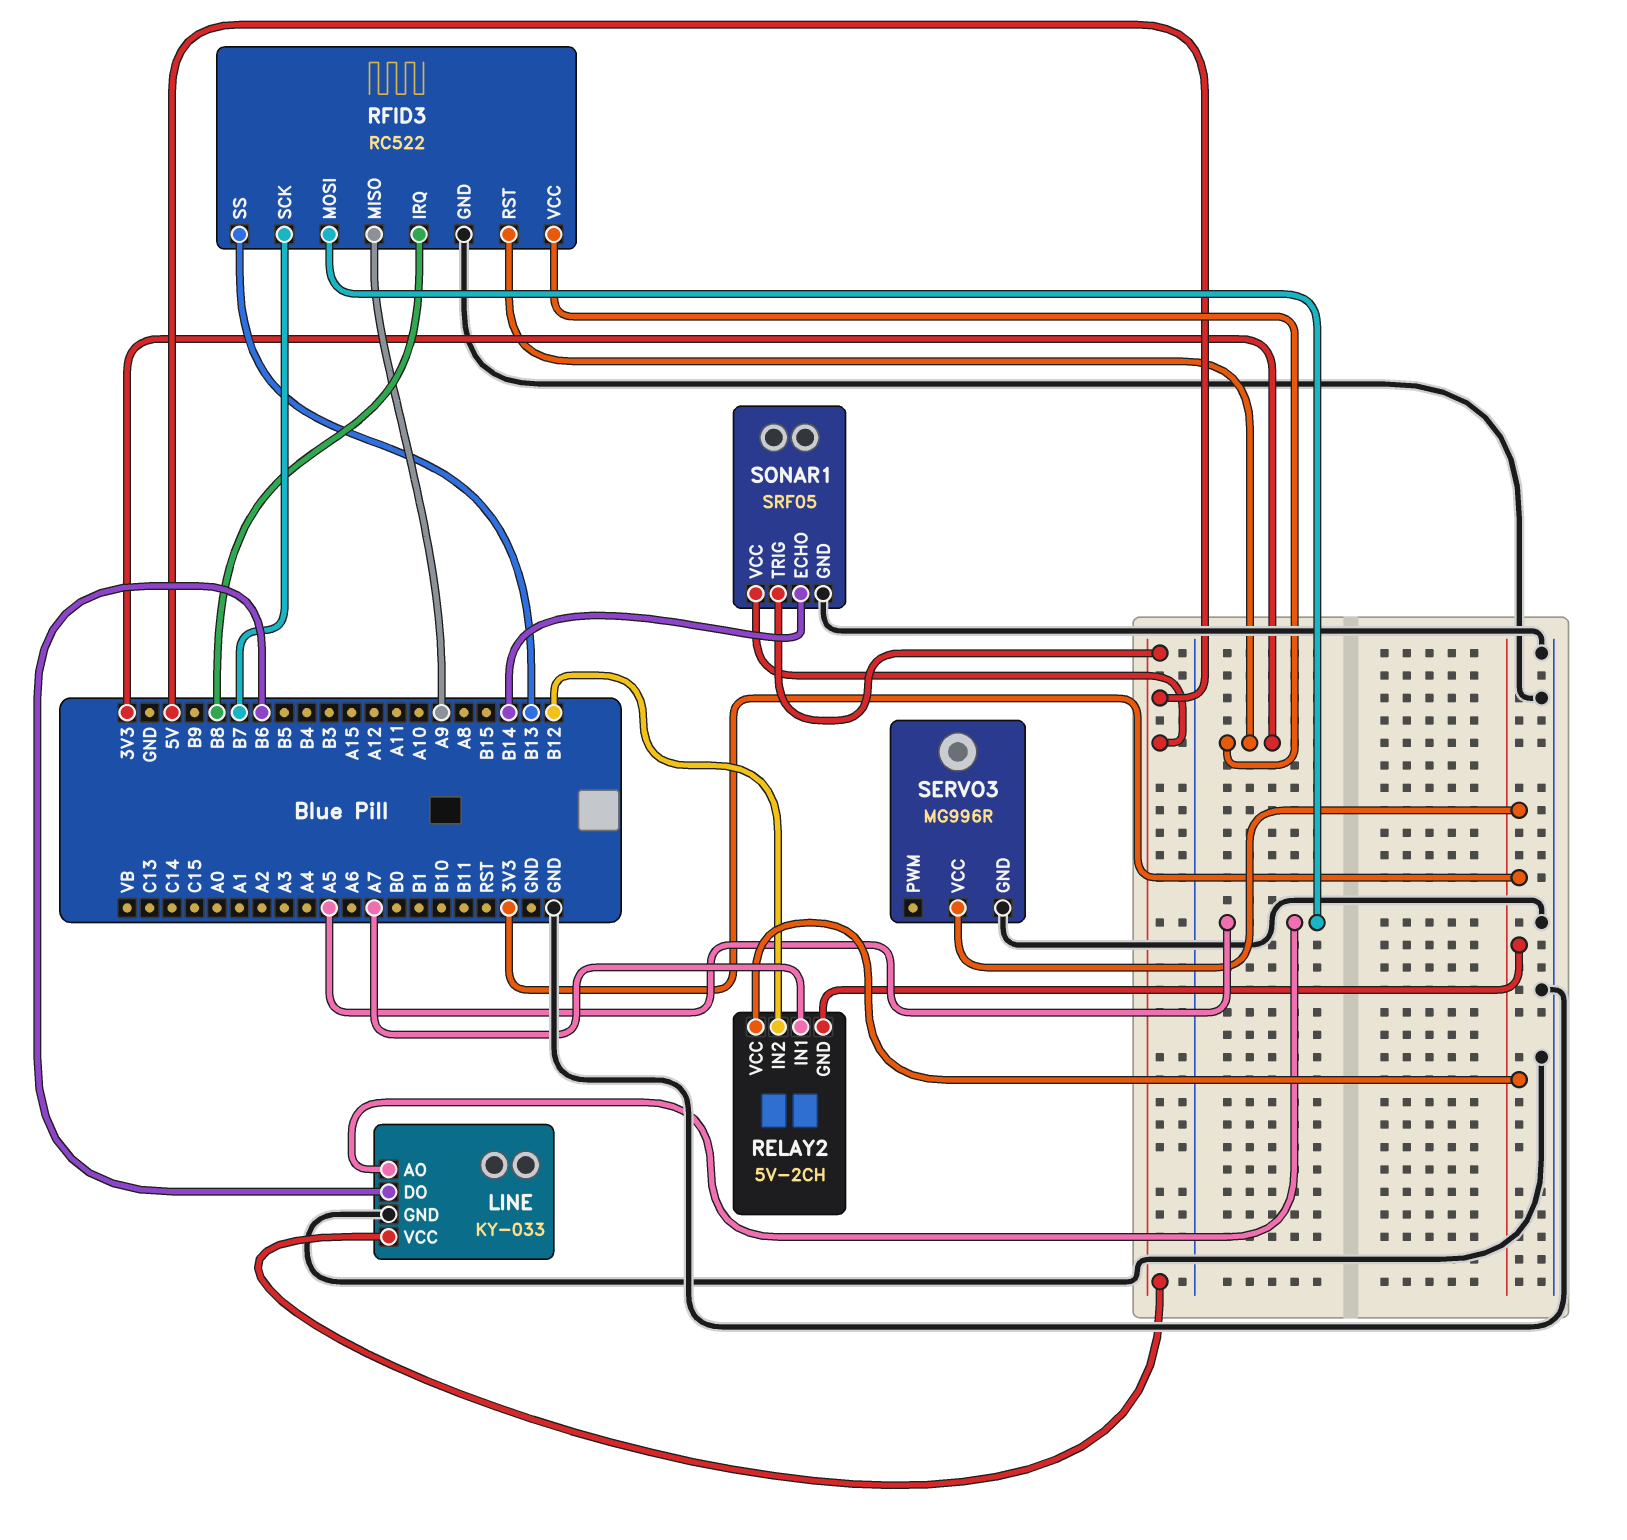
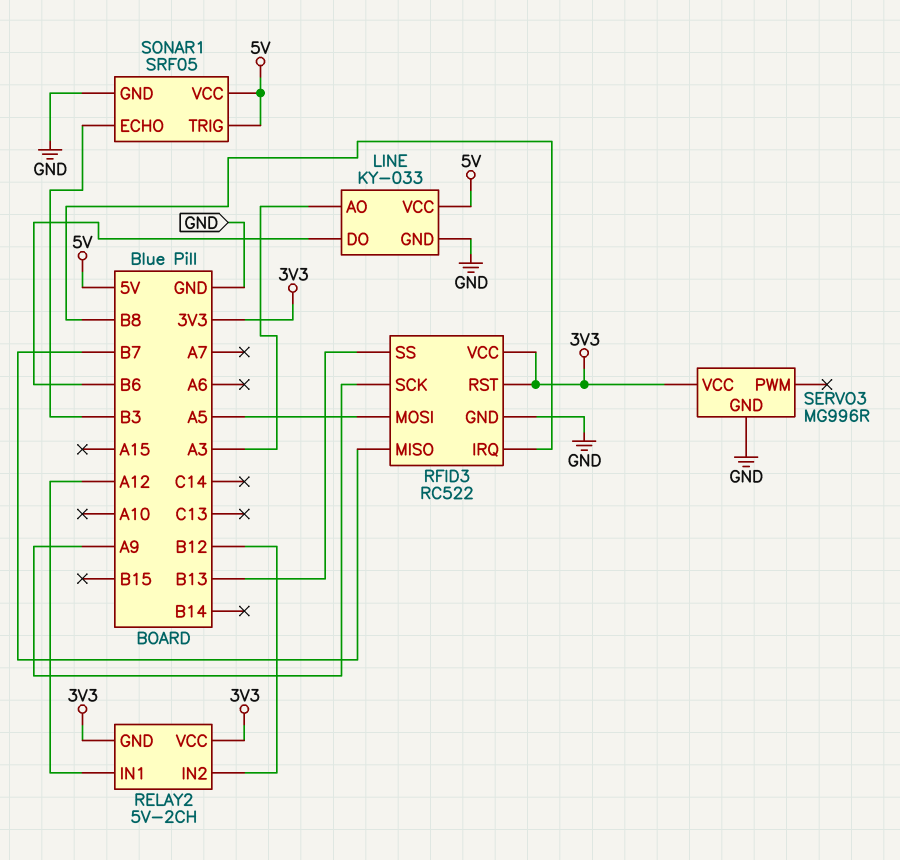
LINE pin AO: A5 -> A3
RELAY2 pin IN1: A7 -> A12
RFID3 pin MISO: A9 -> B7
RFID3 pin SCK: B7 -> A9
SONAR1 pin ECHO: B14 -> B3

